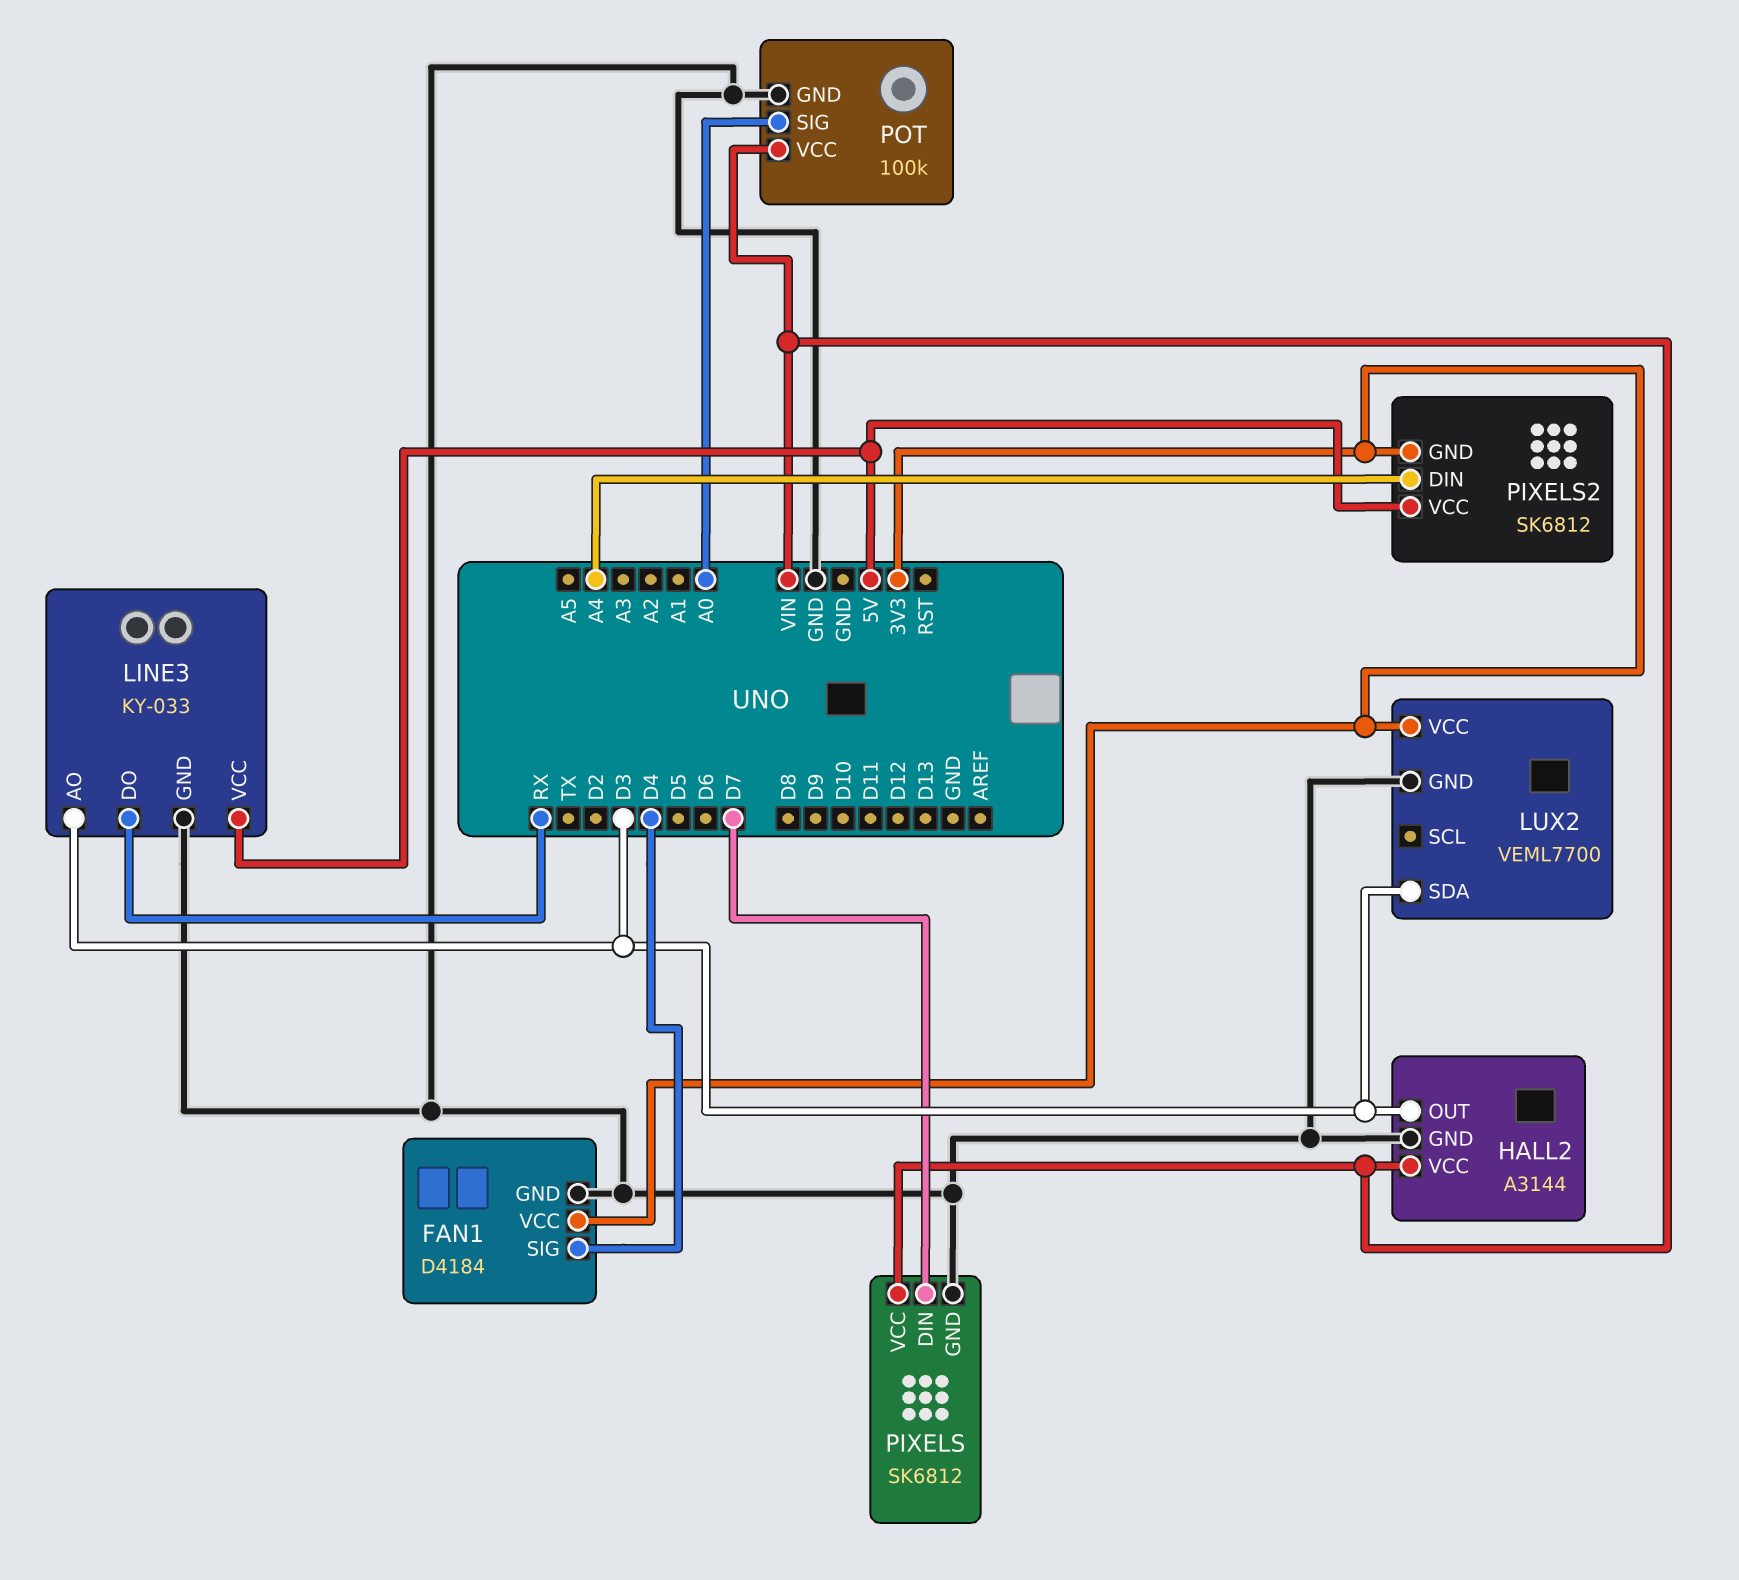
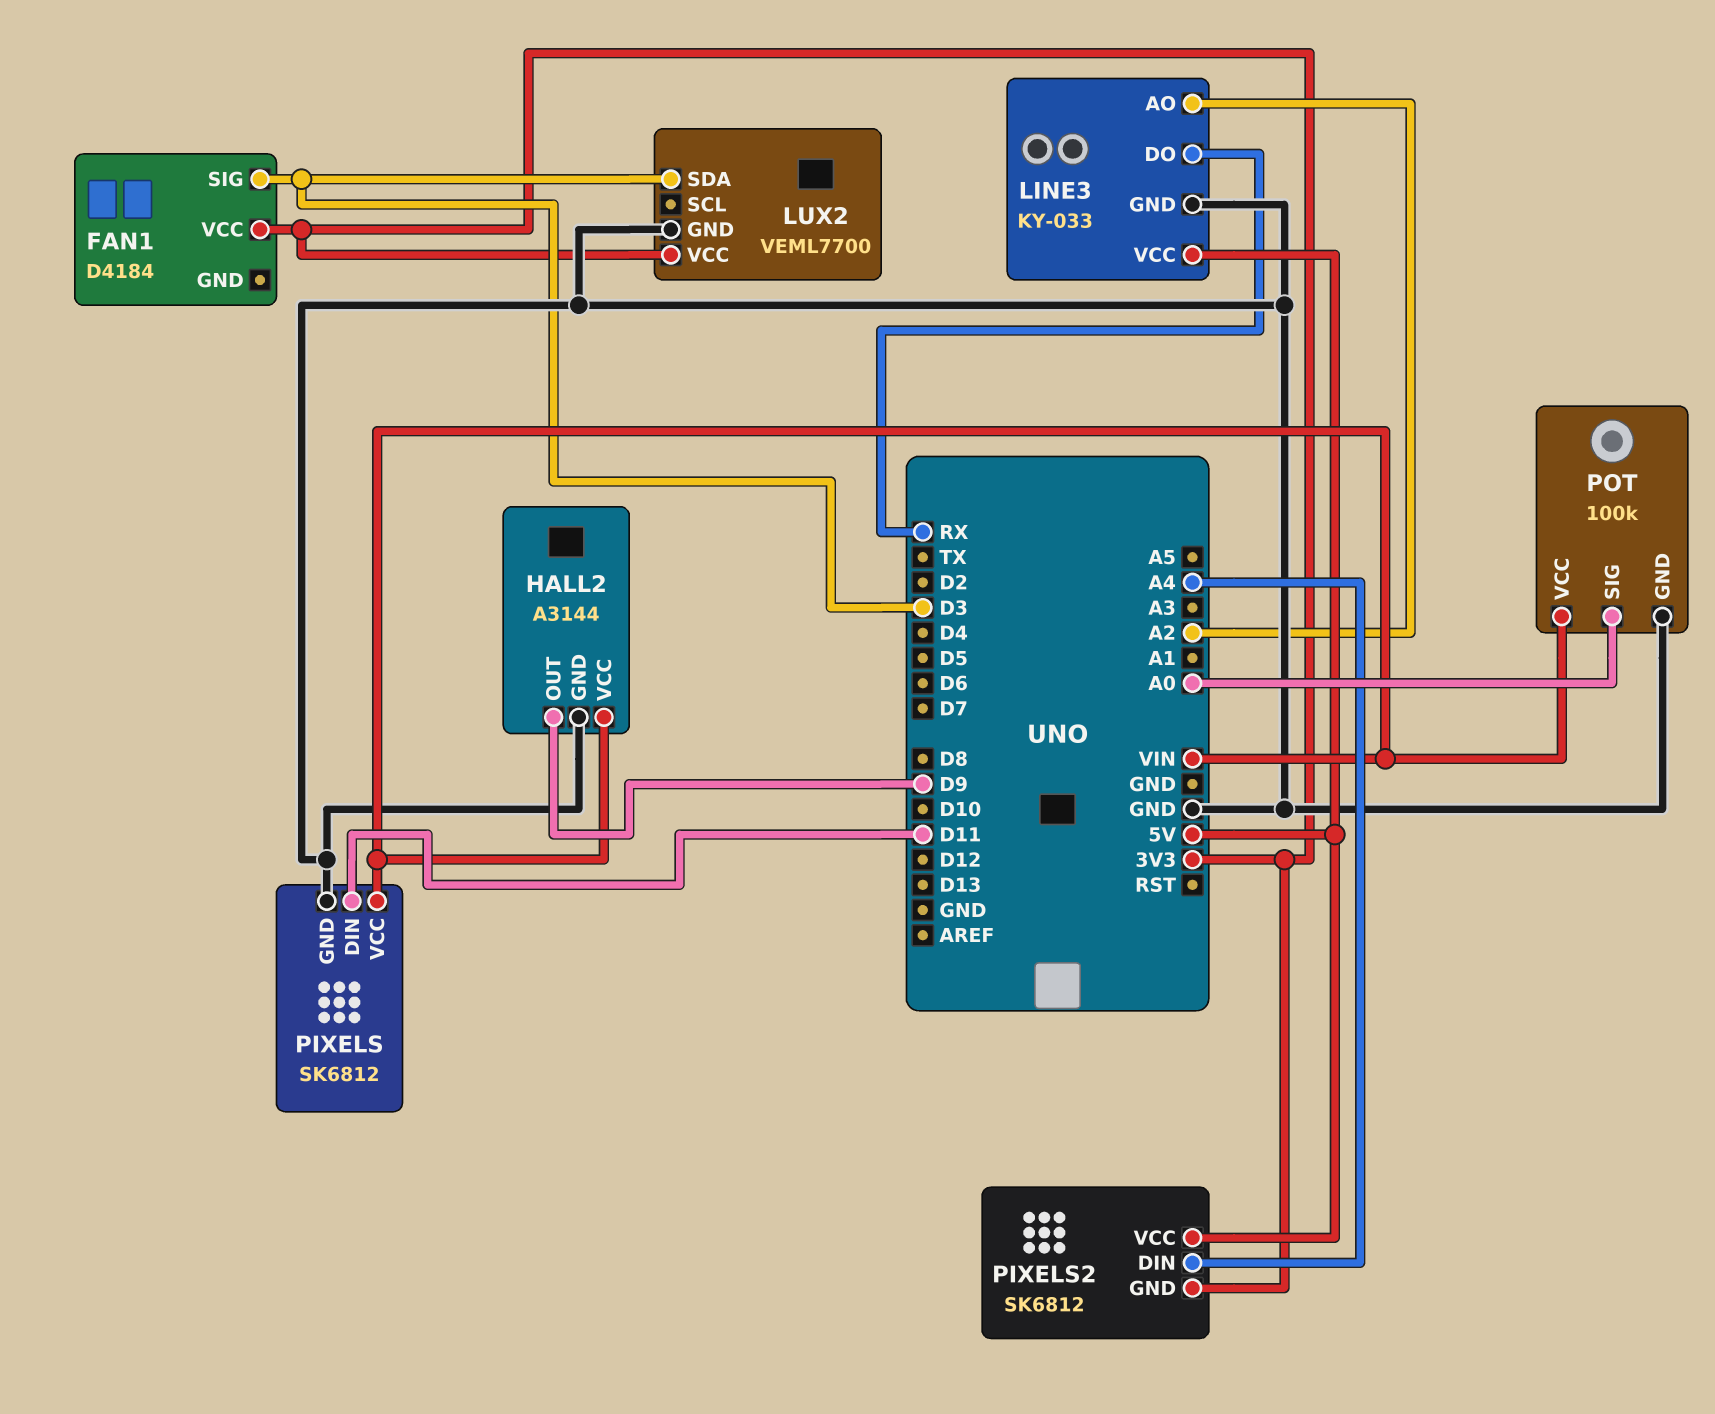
FAN1 pin GND: GND -> none
FAN1 pin SIG: D4 -> D3
HALL2 pin OUT: D3 -> D9
LINE3 pin AO: D3 -> A2
PIXELS pin DIN: D7 -> D11

